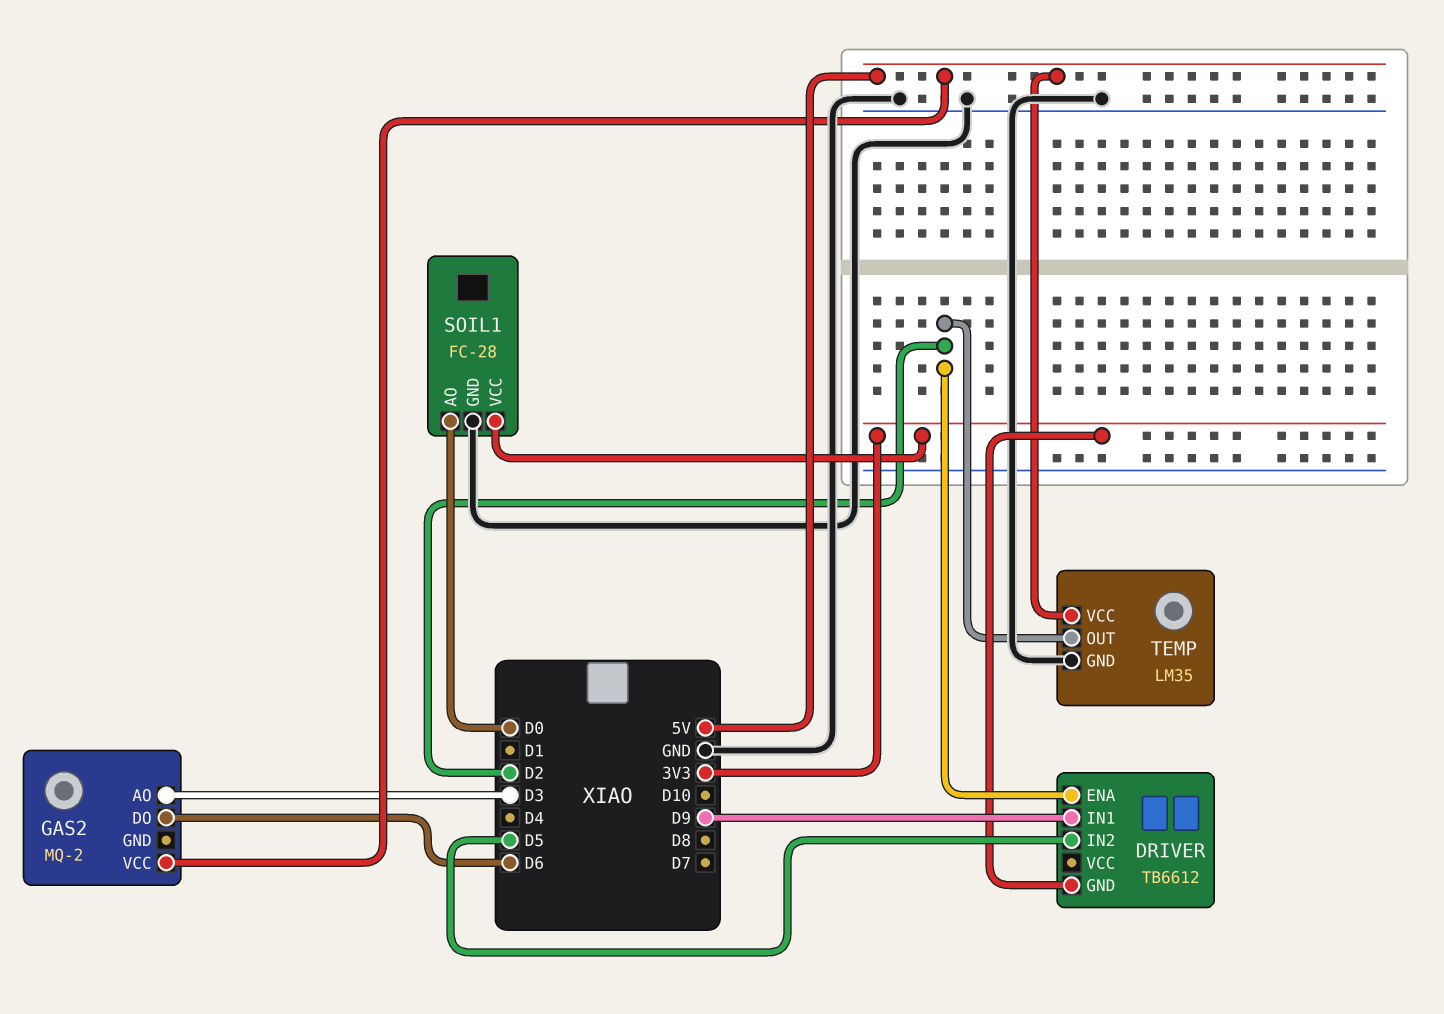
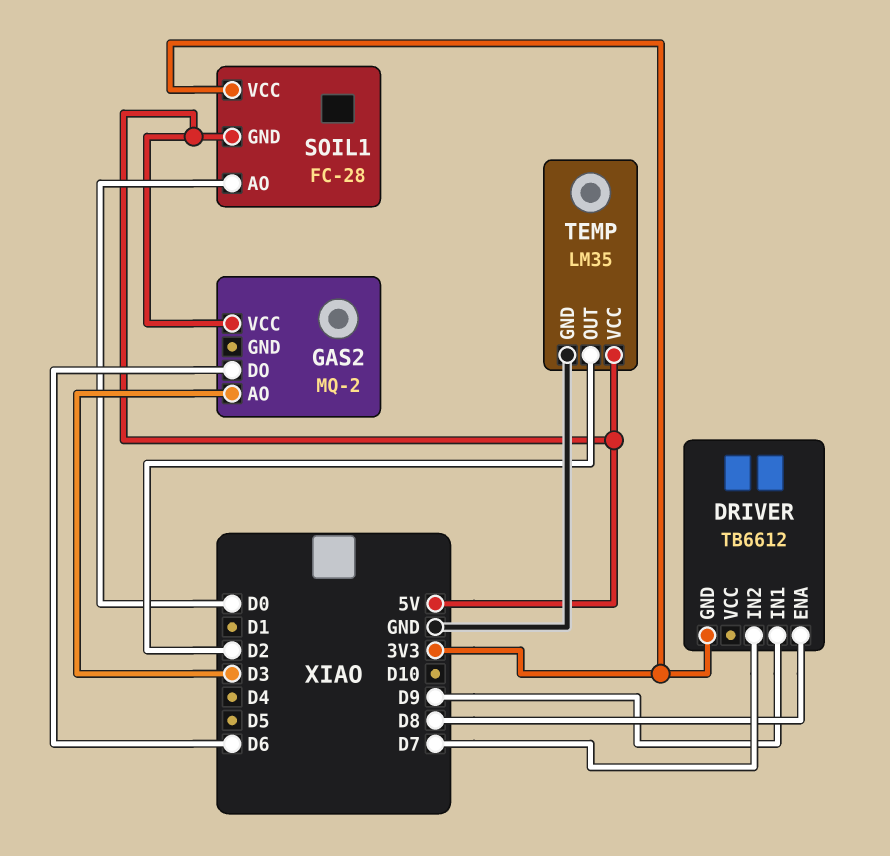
DRIVER pin ENA: D2 -> D8
DRIVER pin IN2: D5 -> D7
SOIL1 pin GND: GND -> 5V

